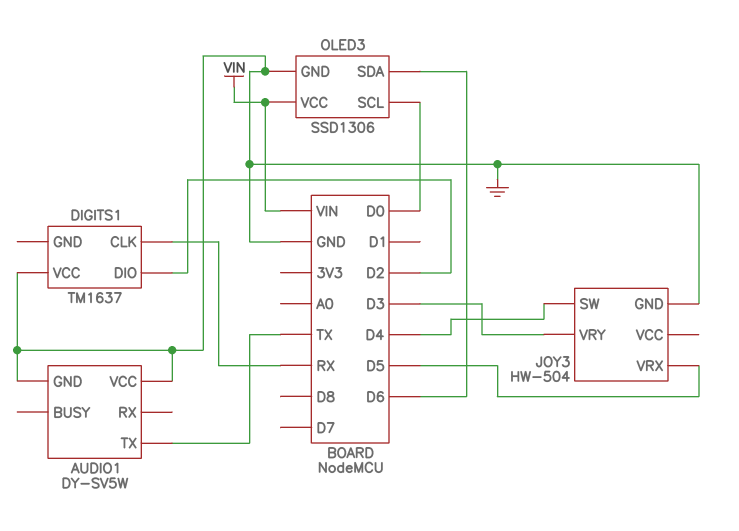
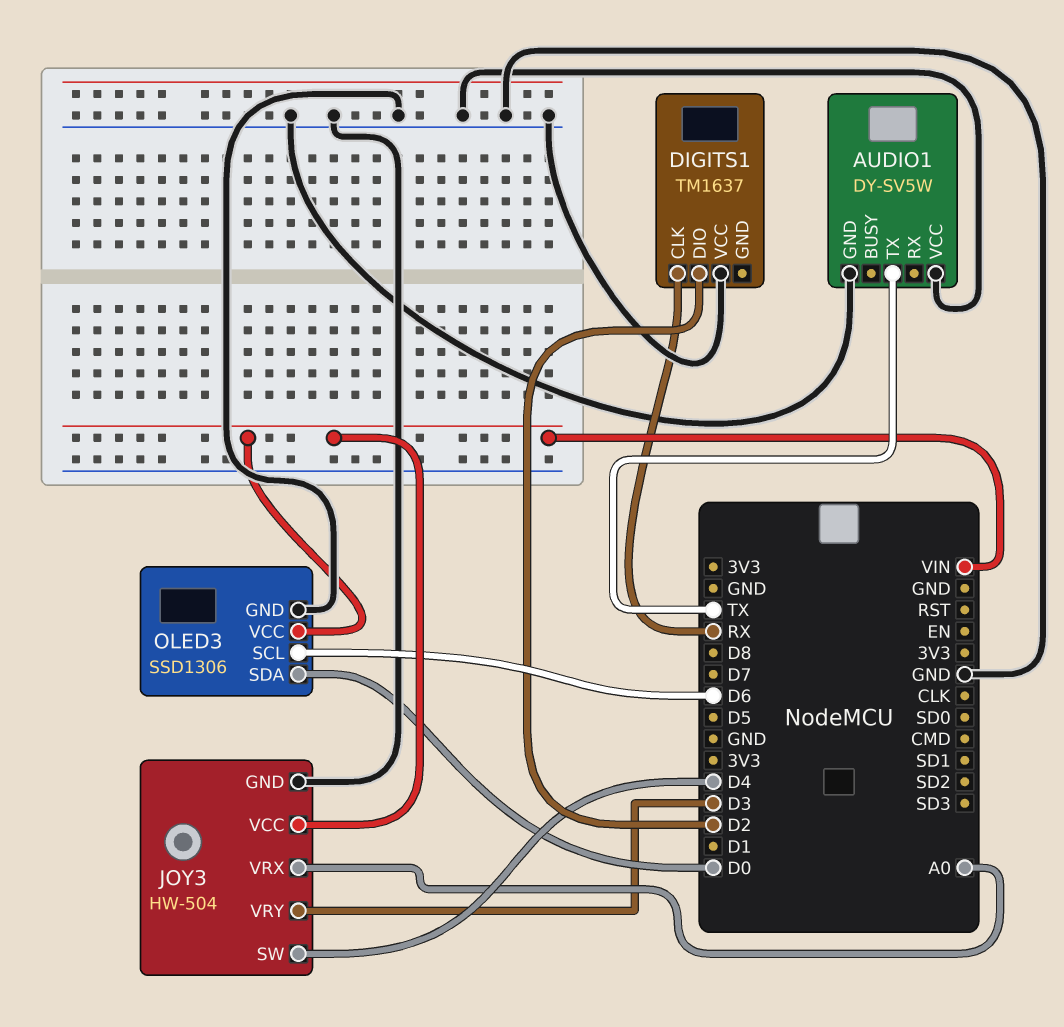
JOY3 pin VCC: none -> VIN
JOY3 pin VRX: D5 -> A0
OLED3 pin SCL: D0 -> D6
OLED3 pin SDA: D6 -> D0

